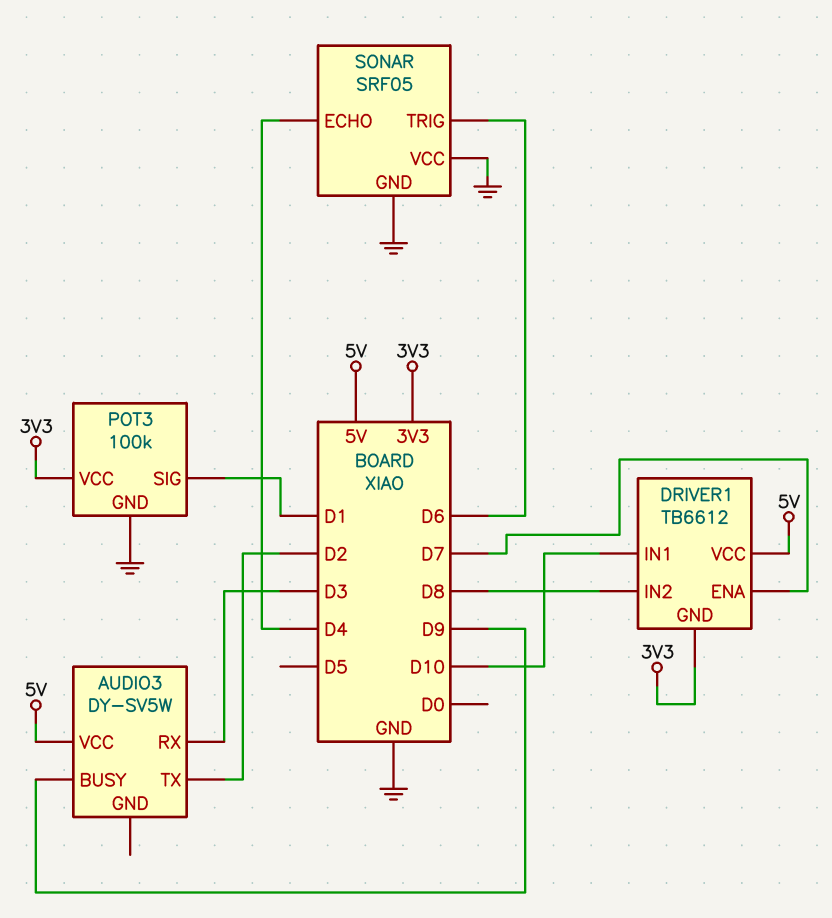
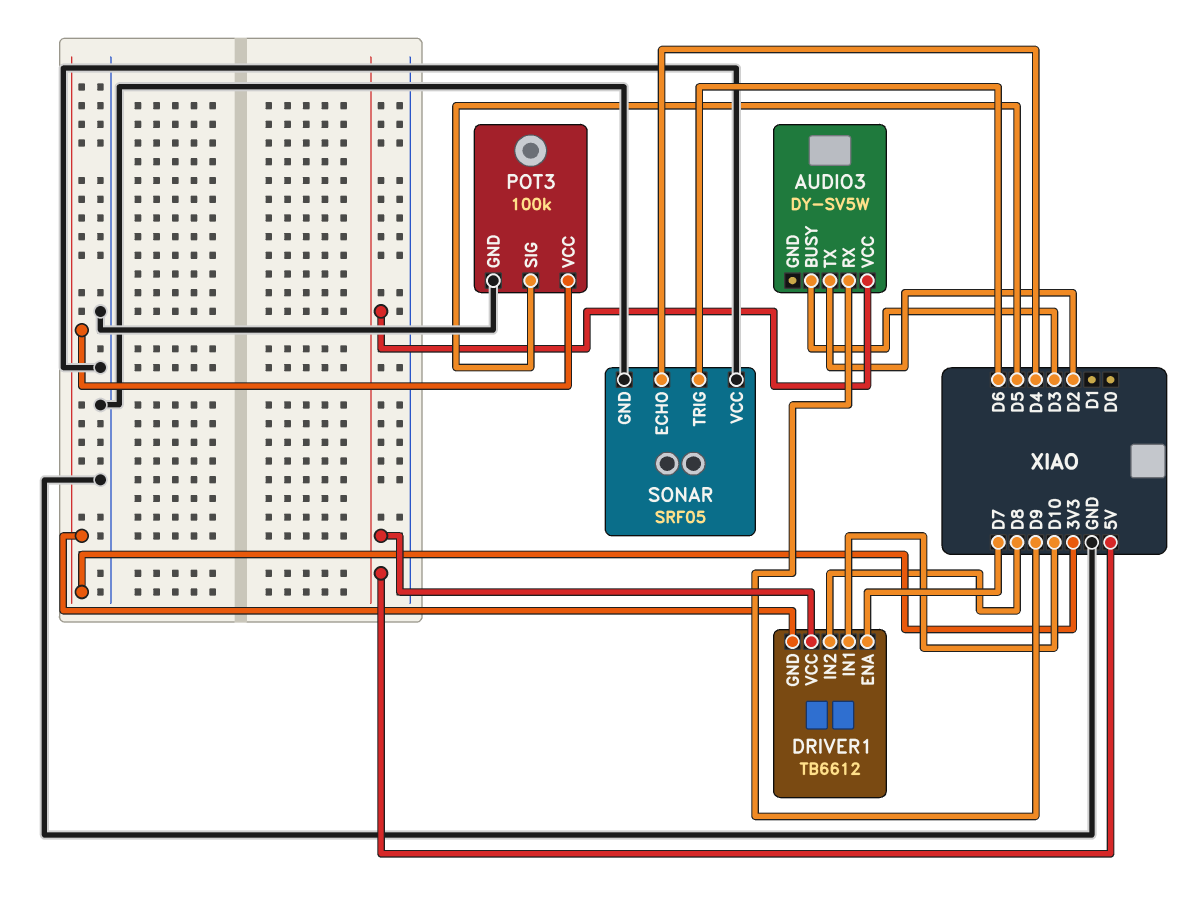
AUDIO3 pin BUSY: D9 -> D3
AUDIO3 pin RX: D3 -> D9
POT3 pin SIG: D1 -> D5

